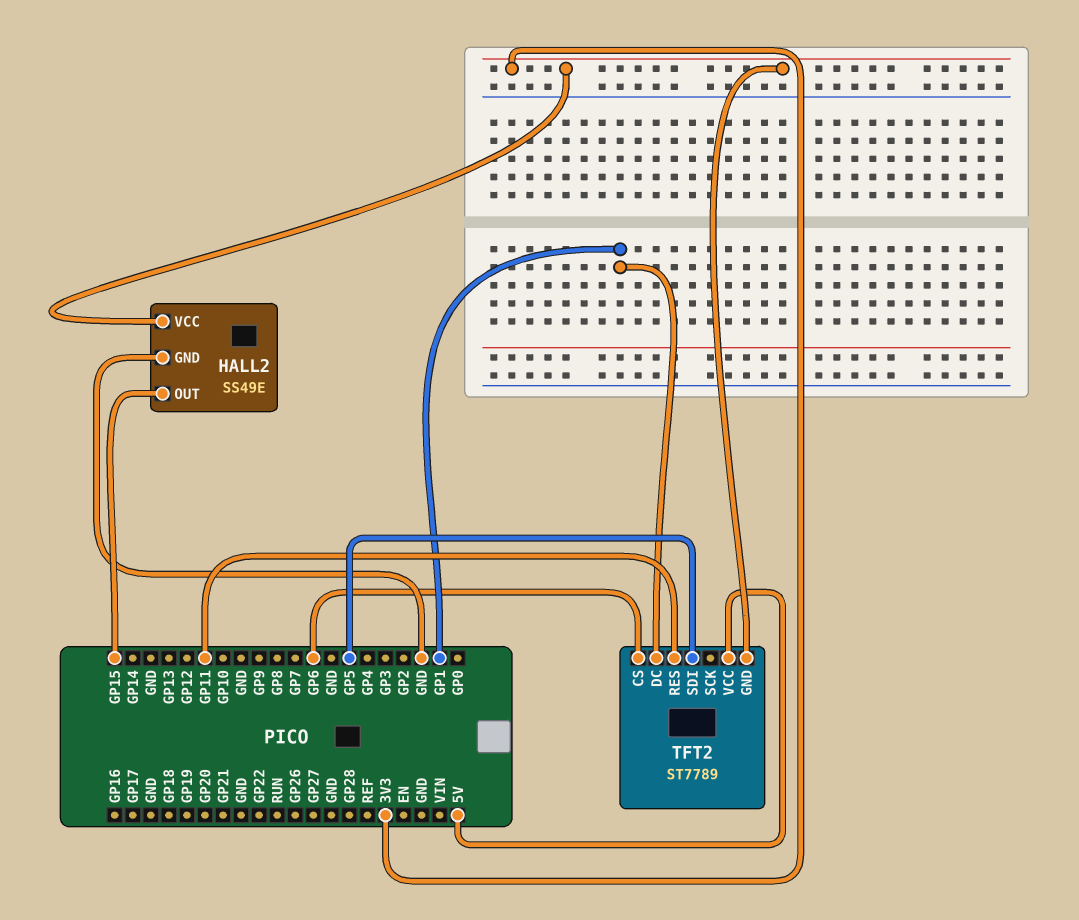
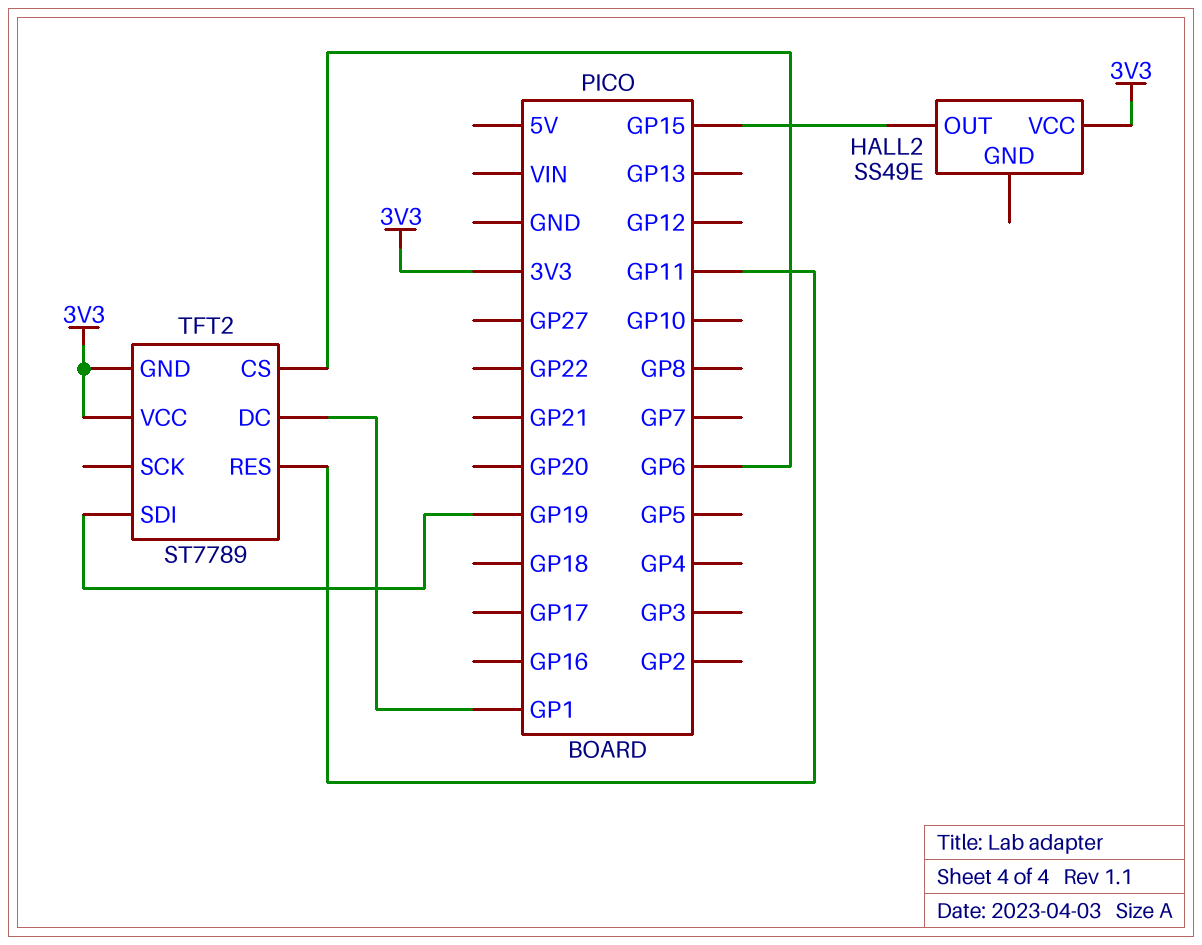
HALL2 pin GND: GND -> none
TFT2 pin SDI: GP5 -> GP19
TFT2 pin VCC: 5V -> 3V3

